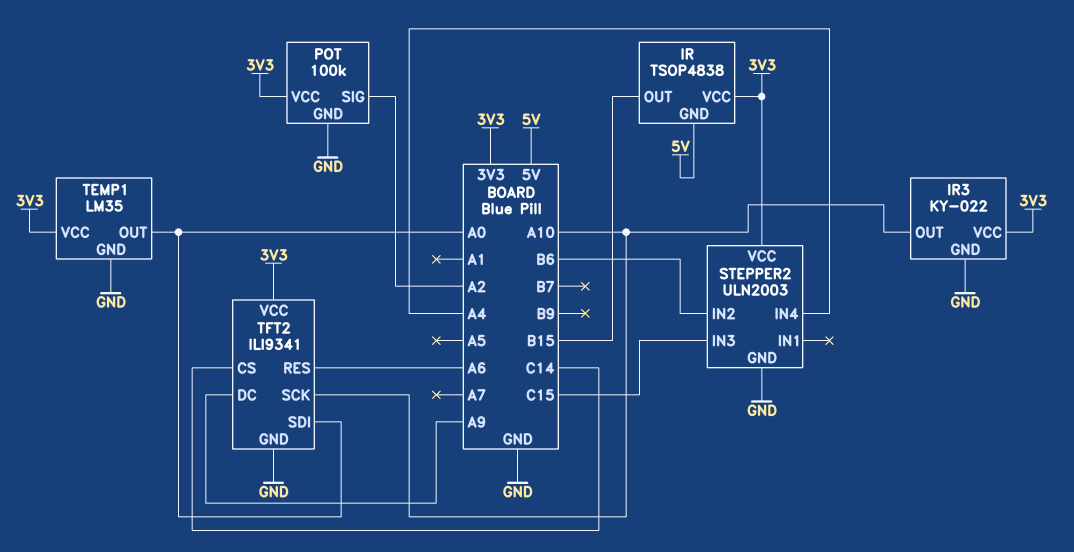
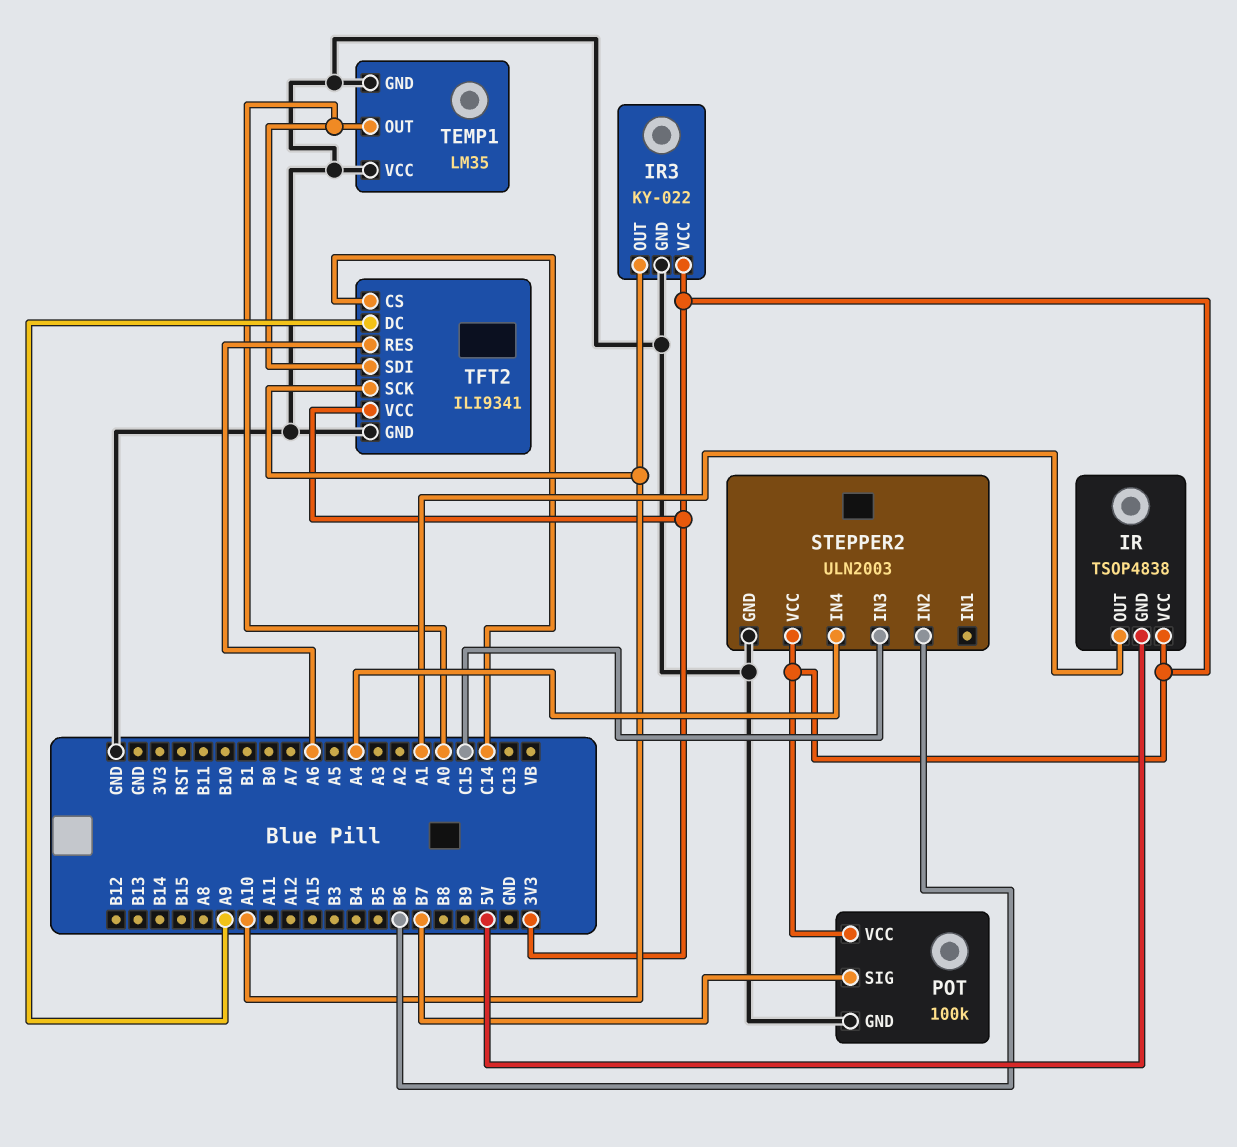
IR pin OUT: B15 -> A1
POT pin SIG: A2 -> B7
TEMP1 pin VCC: 3V3 -> GND

